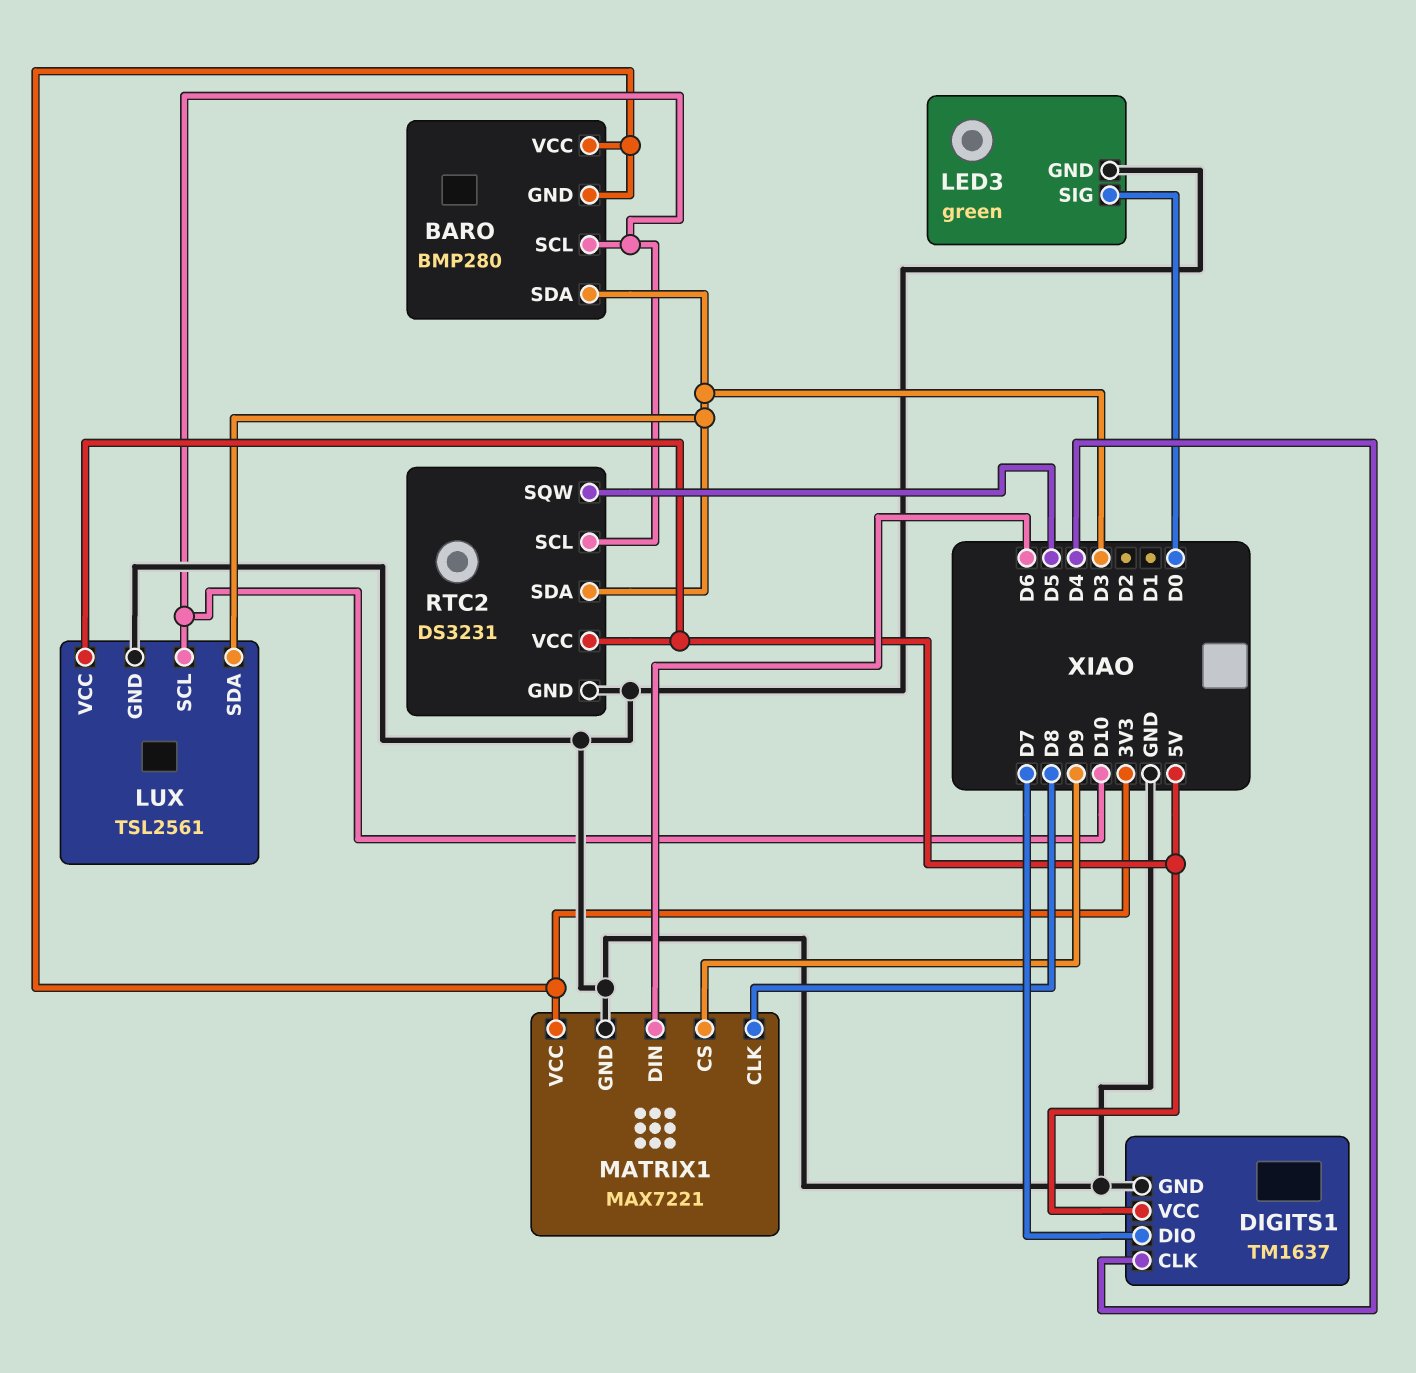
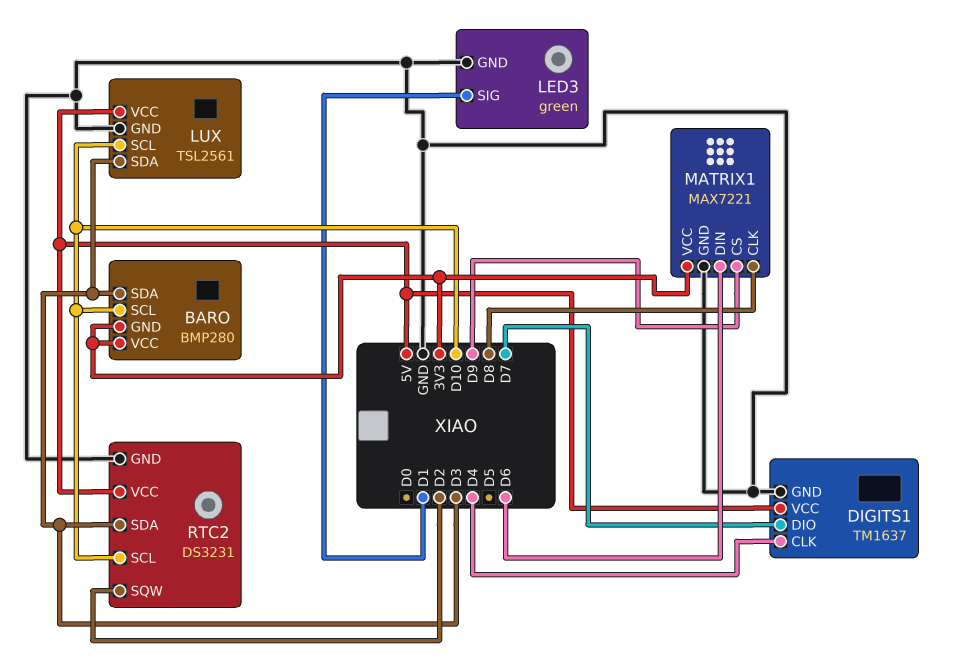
LED3 pin SIG: D0 -> D1
RTC2 pin SQW: D5 -> D2

